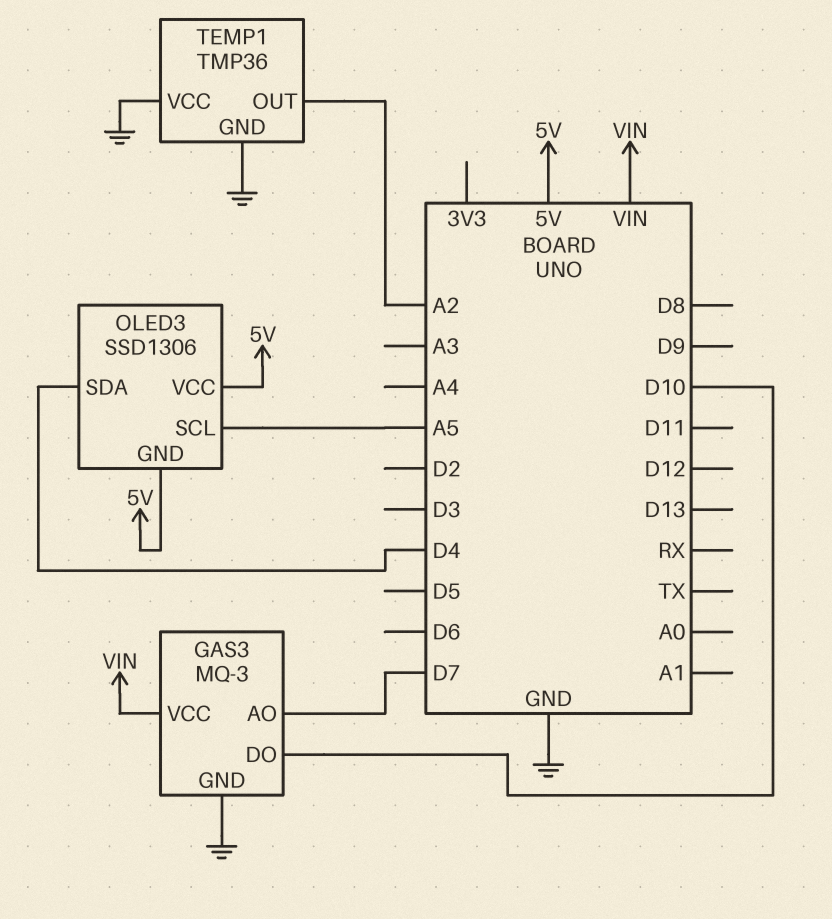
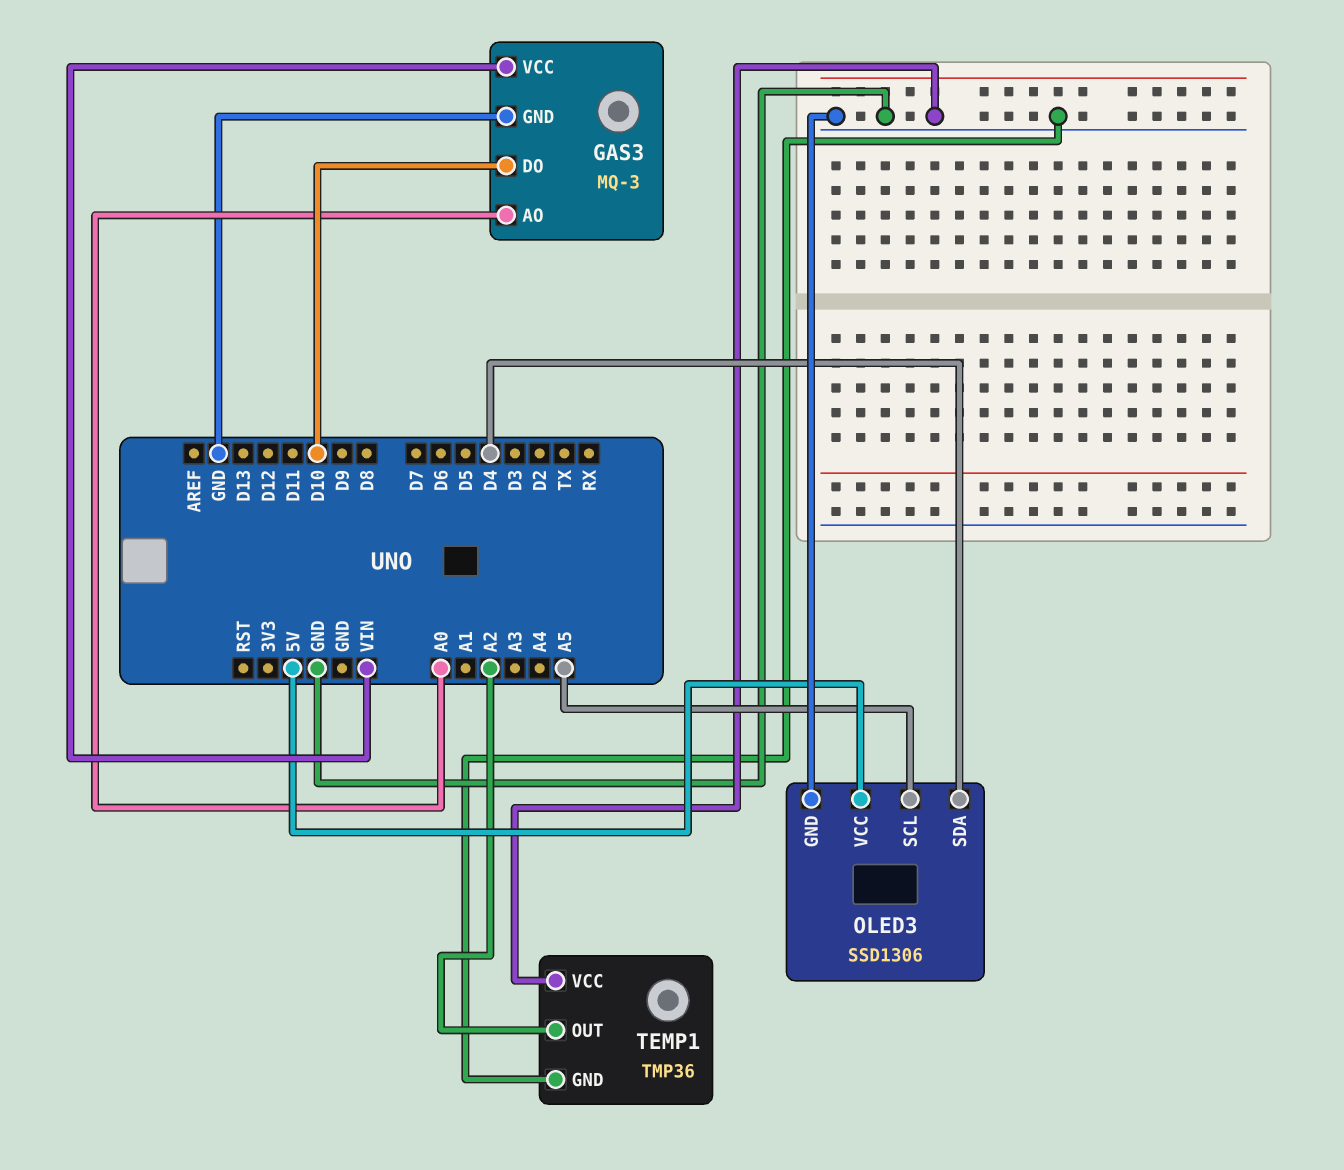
GAS3 pin AO: D7 -> A0
OLED3 pin GND: 5V -> GND

